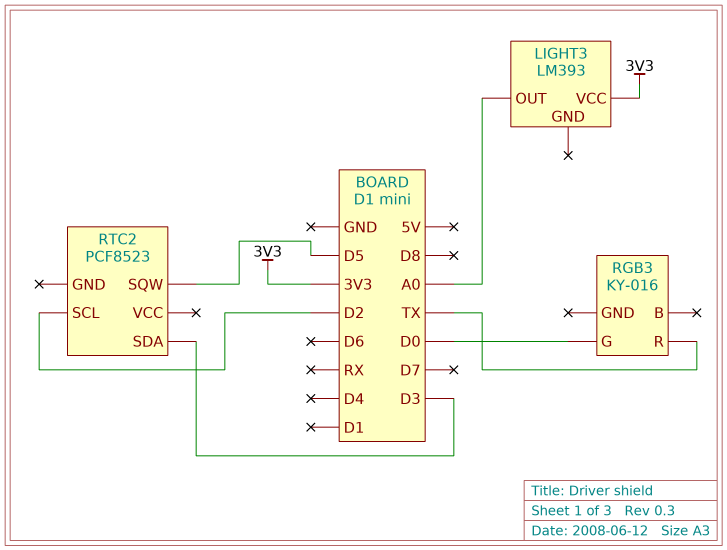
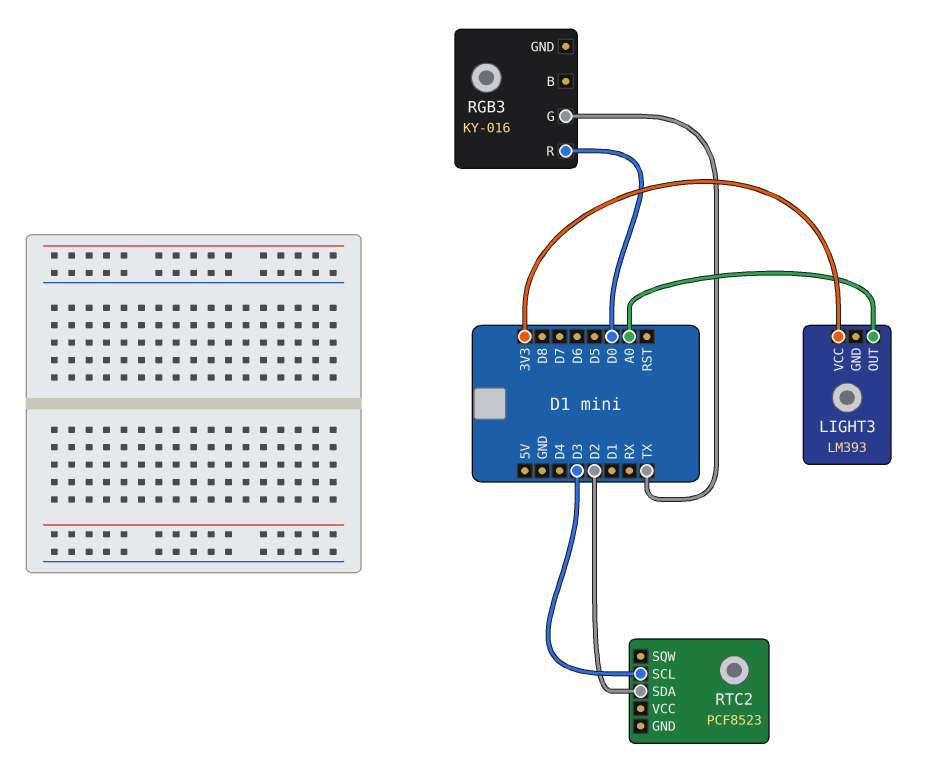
RGB3 pin G: D0 -> TX
RGB3 pin R: TX -> D0
RTC2 pin SCL: D2 -> D3
RTC2 pin SDA: D3 -> D2
RTC2 pin SQW: D5 -> none

